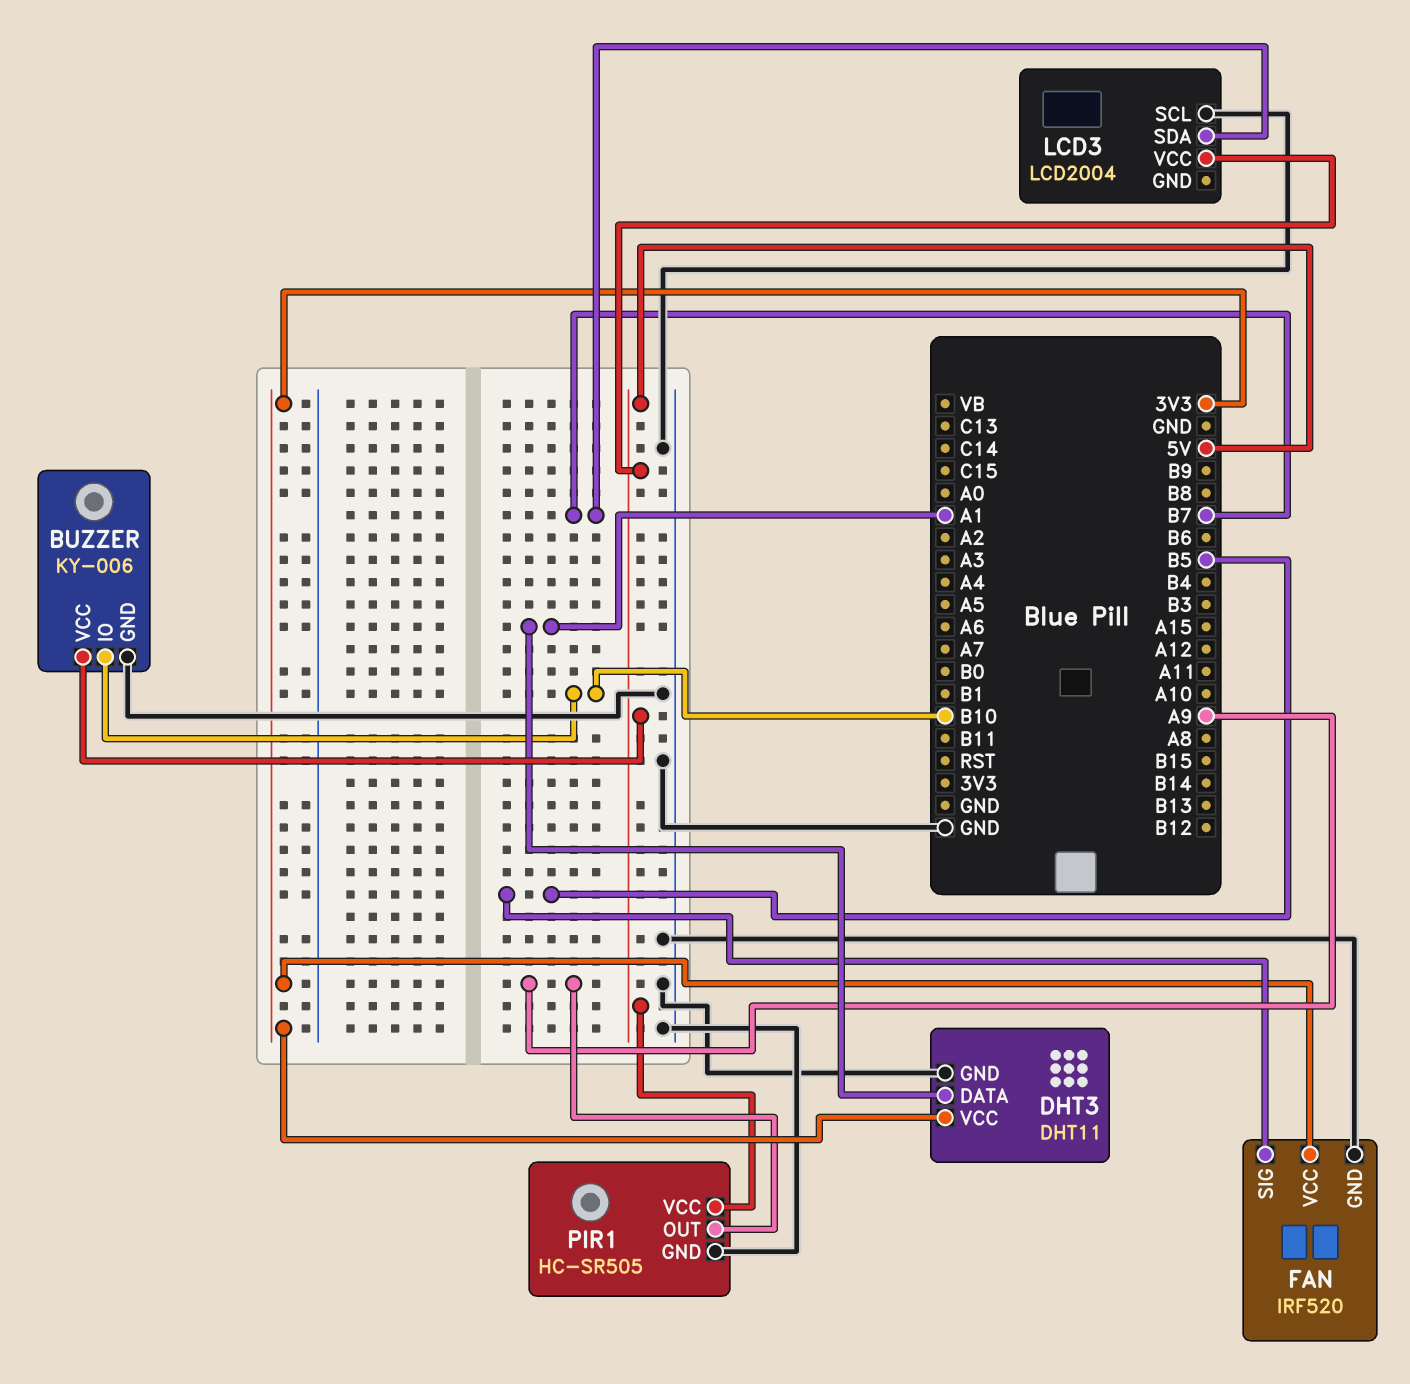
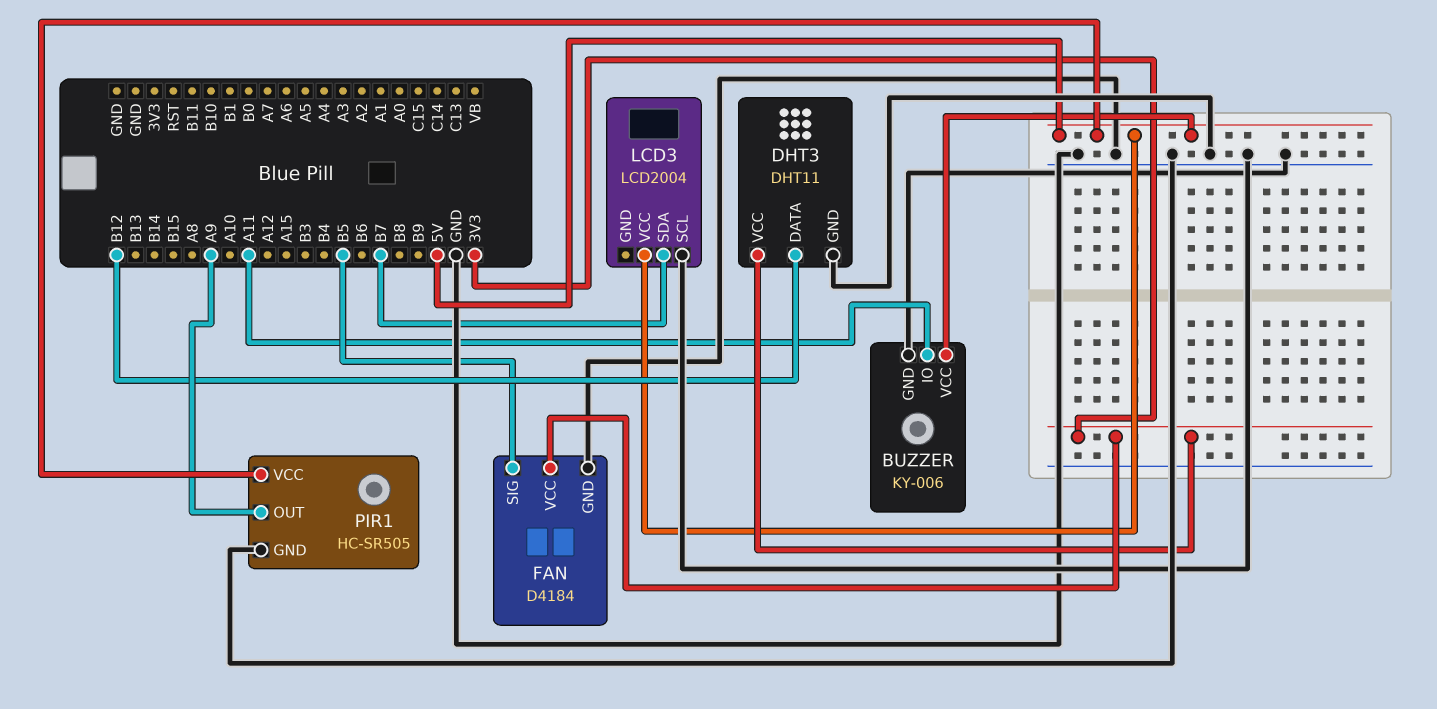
BUZZER pin IO: B10 -> A11
DHT3 pin DATA: A1 -> B12
FAN: IRF520 -> D4184

